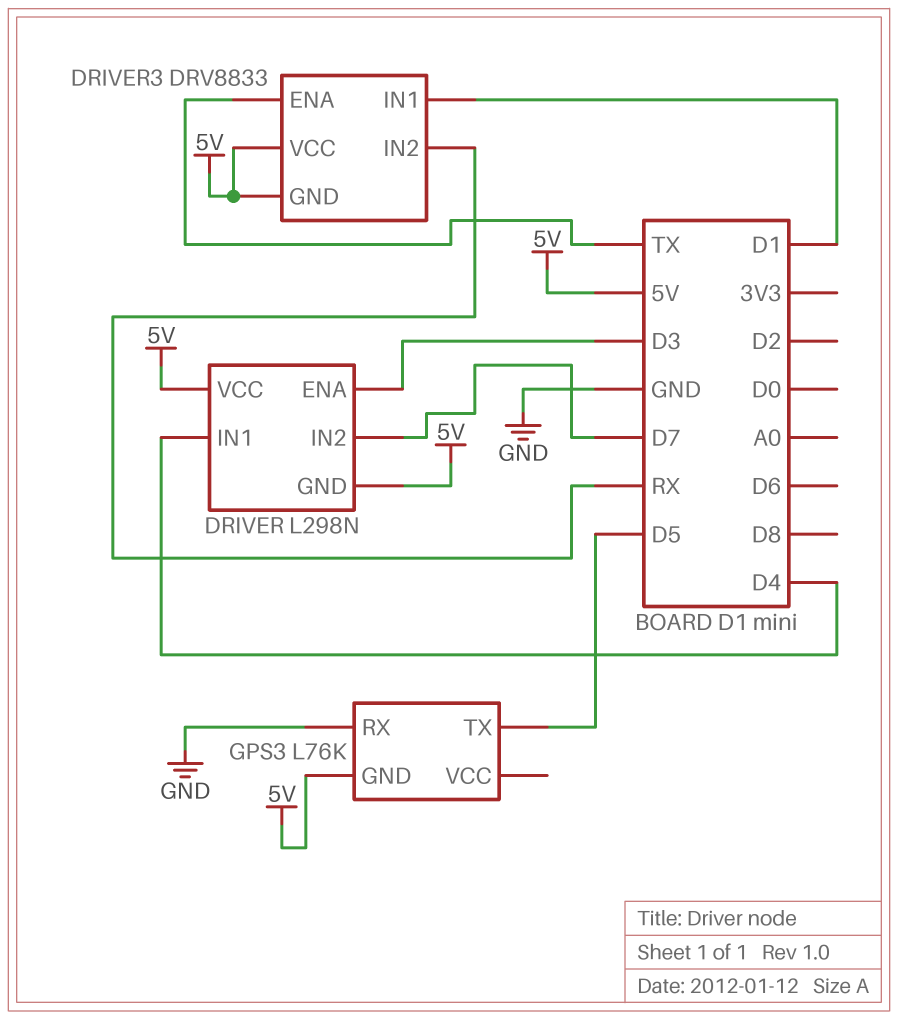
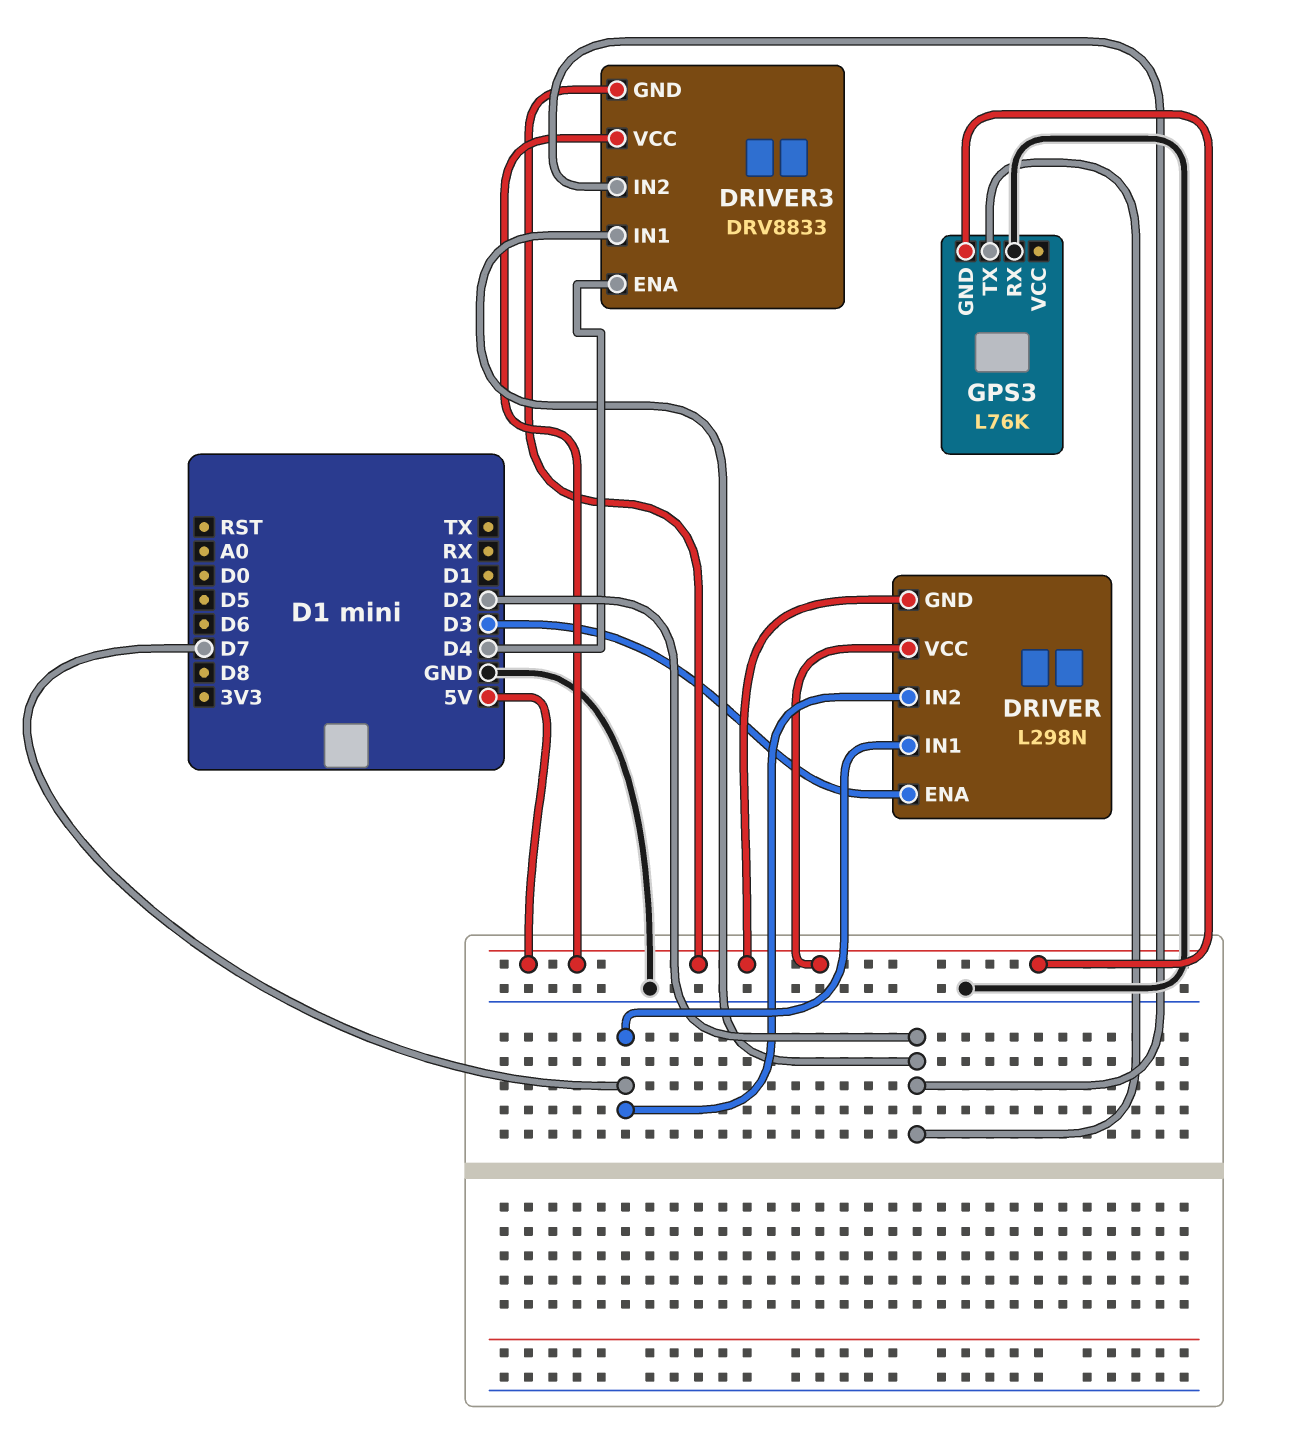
DRIVER pin IN1: D4 -> D7
DRIVER3 pin ENA: TX -> D4
DRIVER3 pin IN1: D1 -> D2
DRIVER3 pin IN2: RX -> D2
GPS3 pin TX: D5 -> D2

